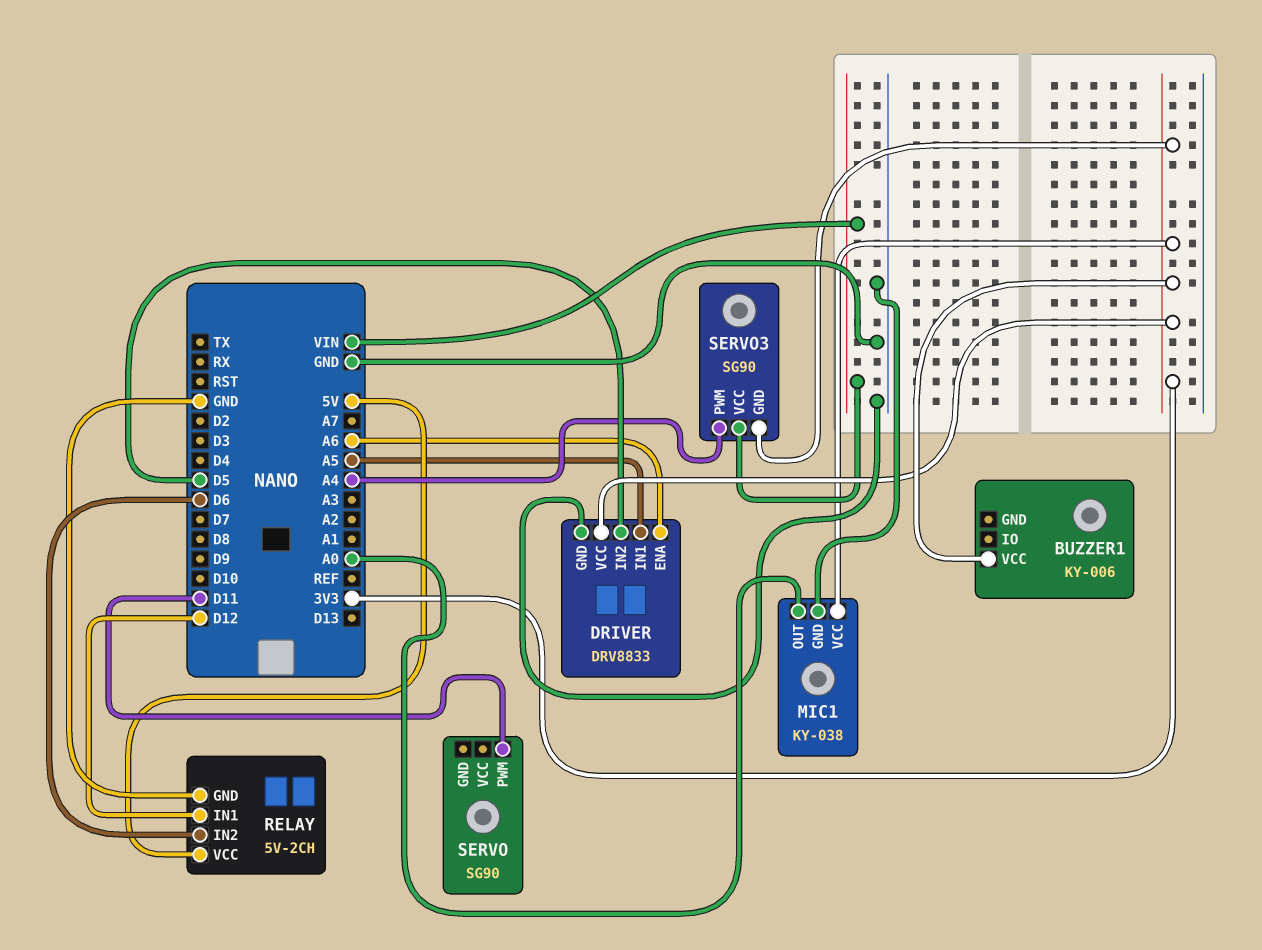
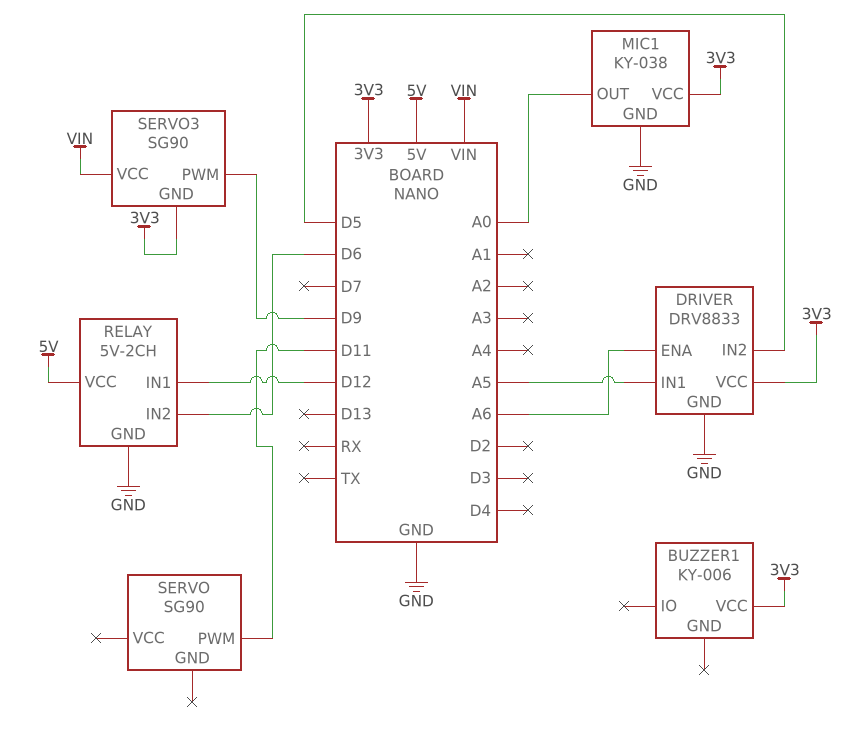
SERVO3 pin PWM: A4 -> D9

